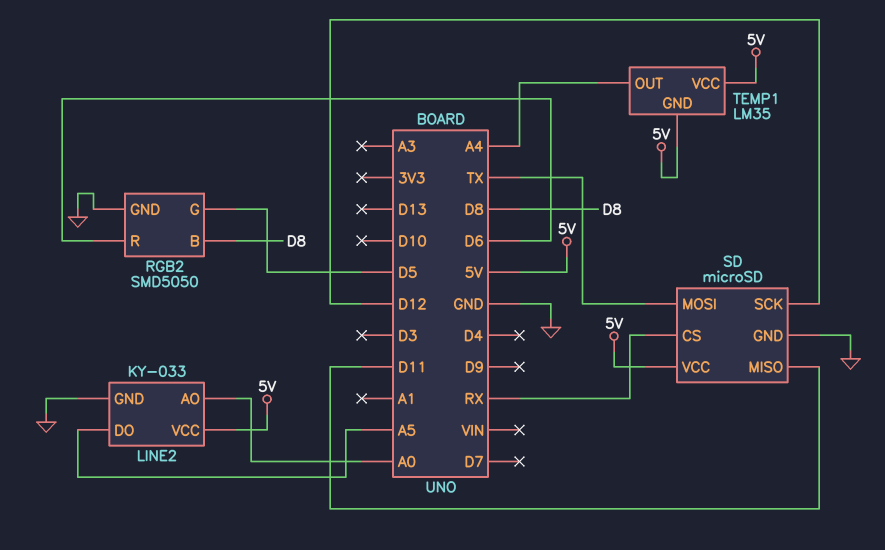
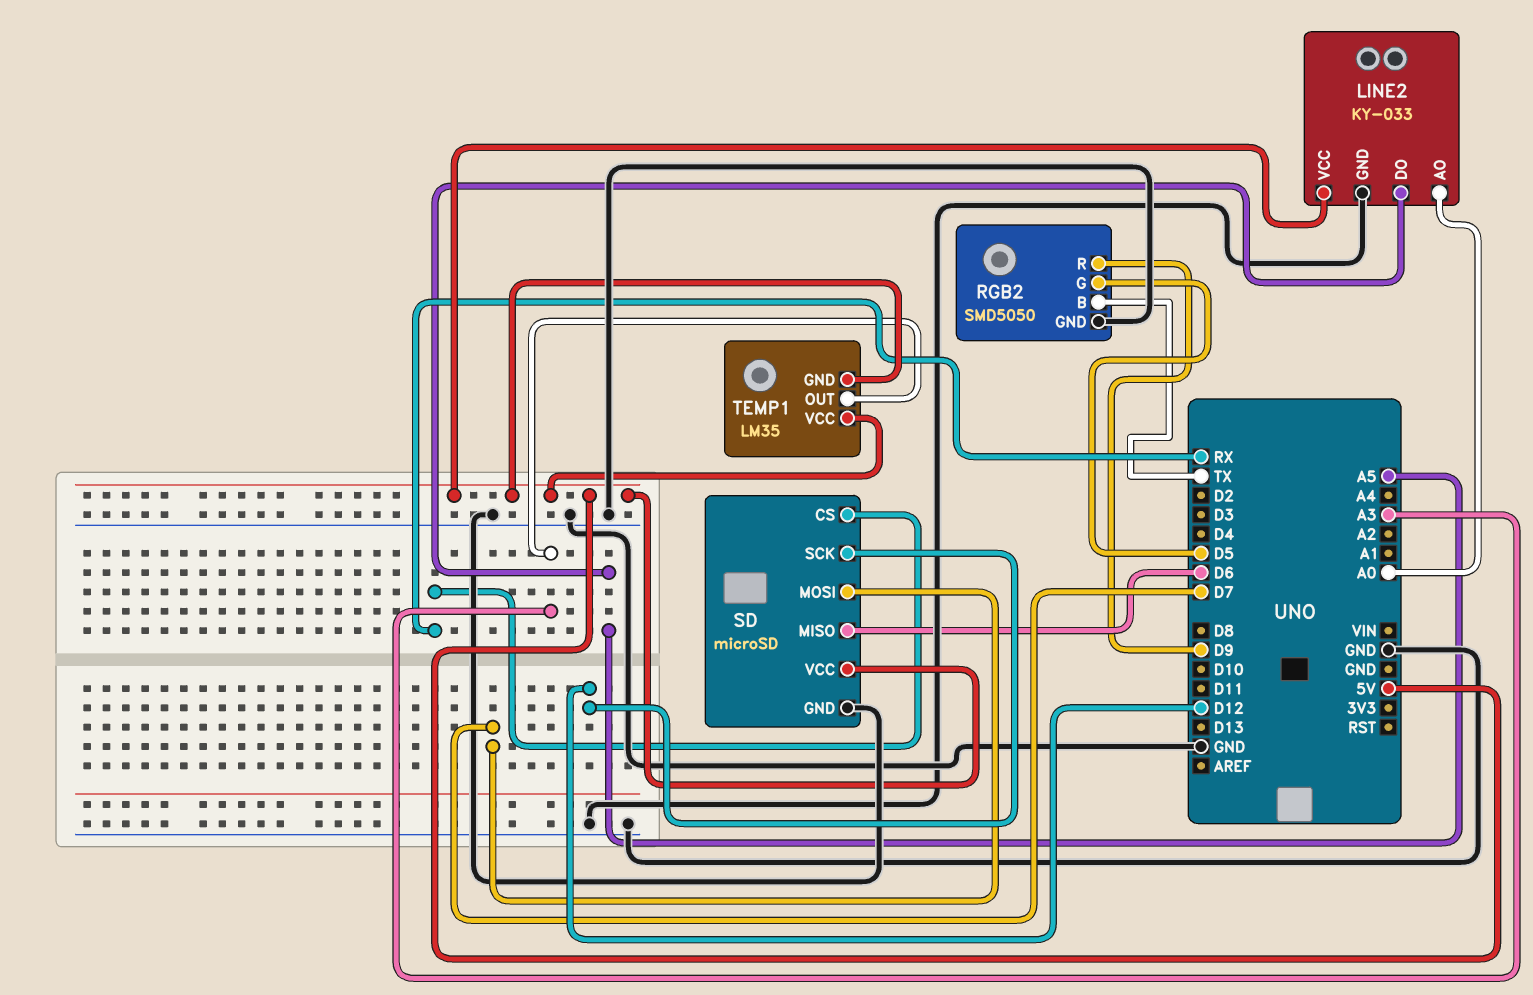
RGB2 pin B: D8 -> TX
RGB2 pin R: D6 -> D9
SD pin MISO: D11 -> D6
SD pin MOSI: TX -> D7
TEMP1 pin OUT: A4 -> A3

